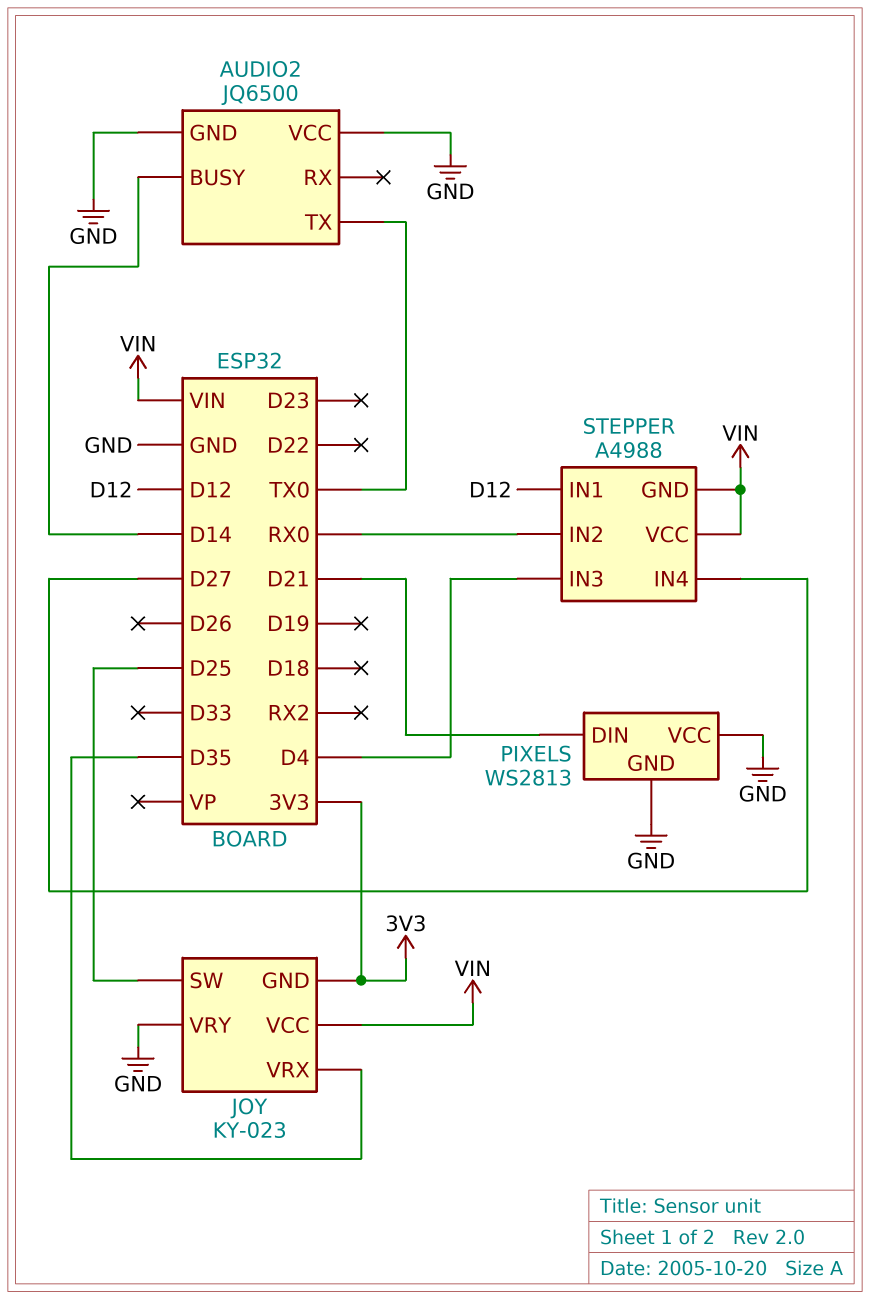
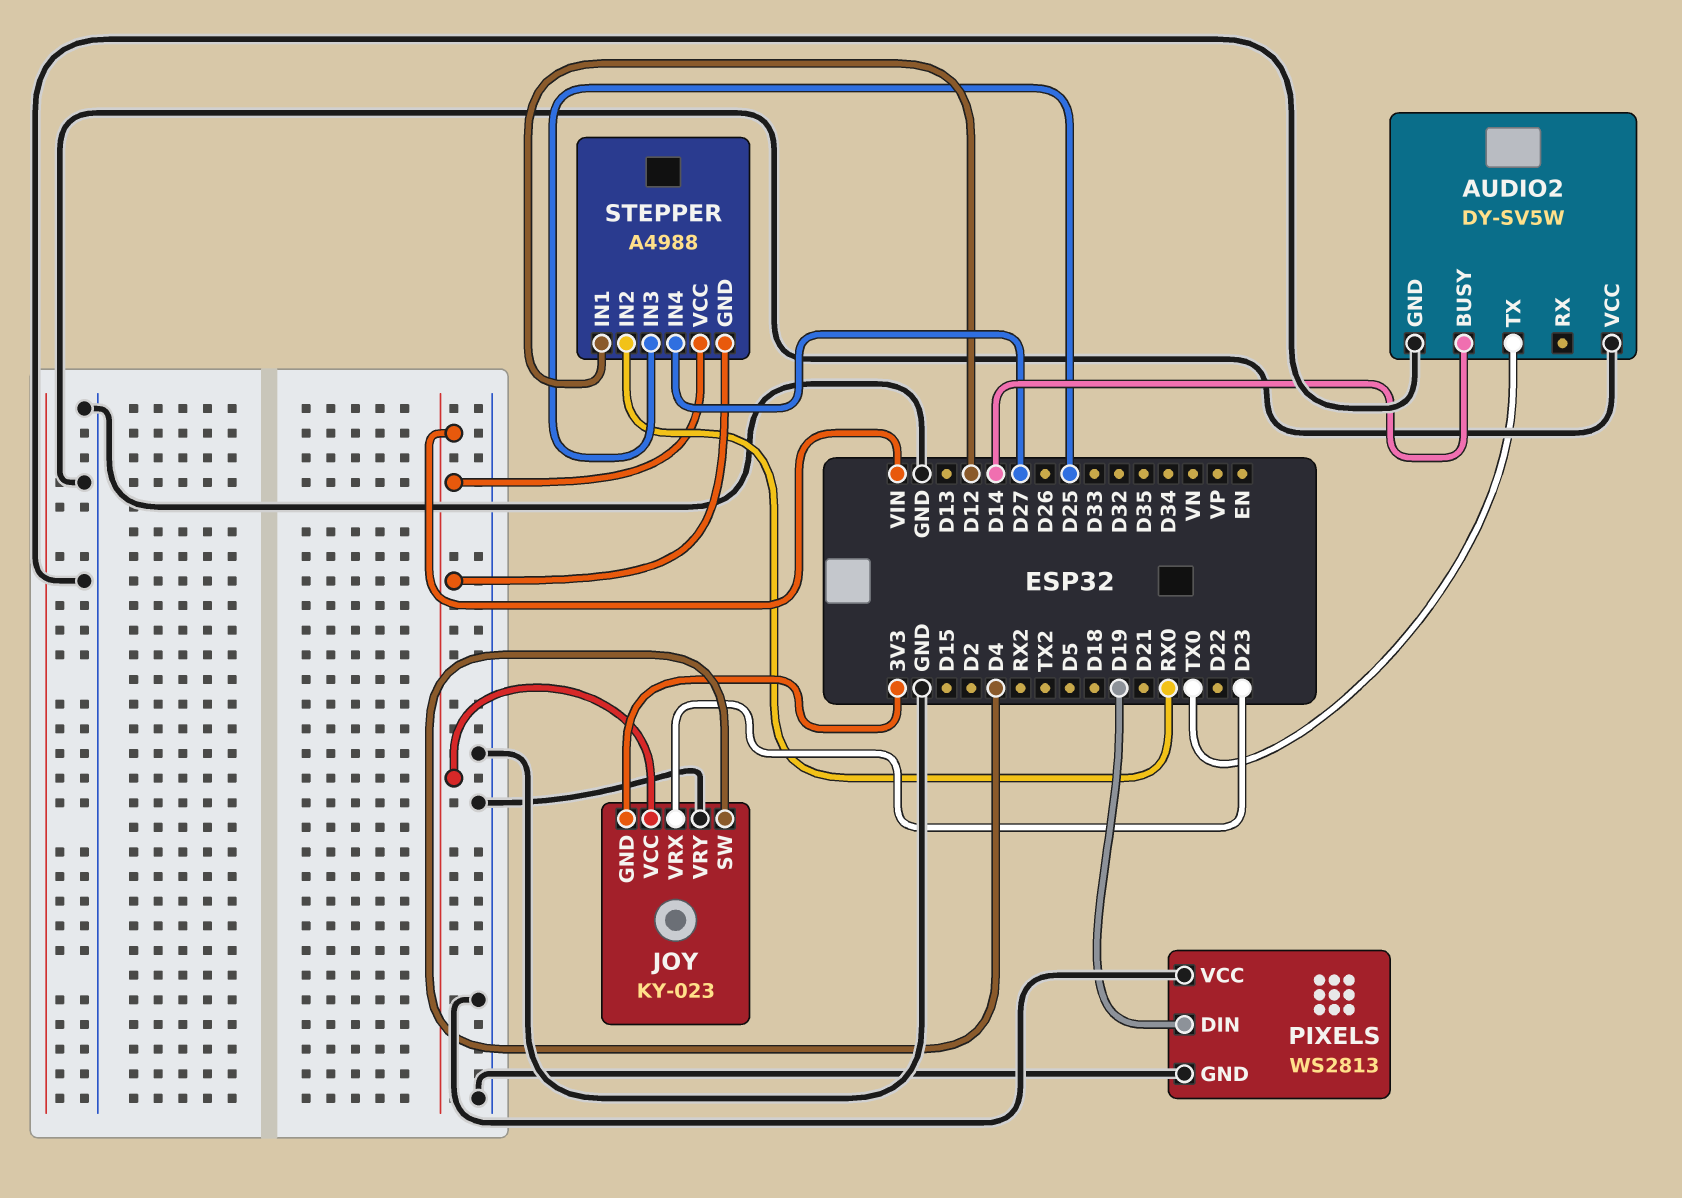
AUDIO2: JQ6500 -> DY-SV5W
JOY pin SW: D25 -> D4
JOY pin VRX: D35 -> D23
PIXELS pin DIN: D21 -> D19
STEPPER pin IN3: D4 -> D25

